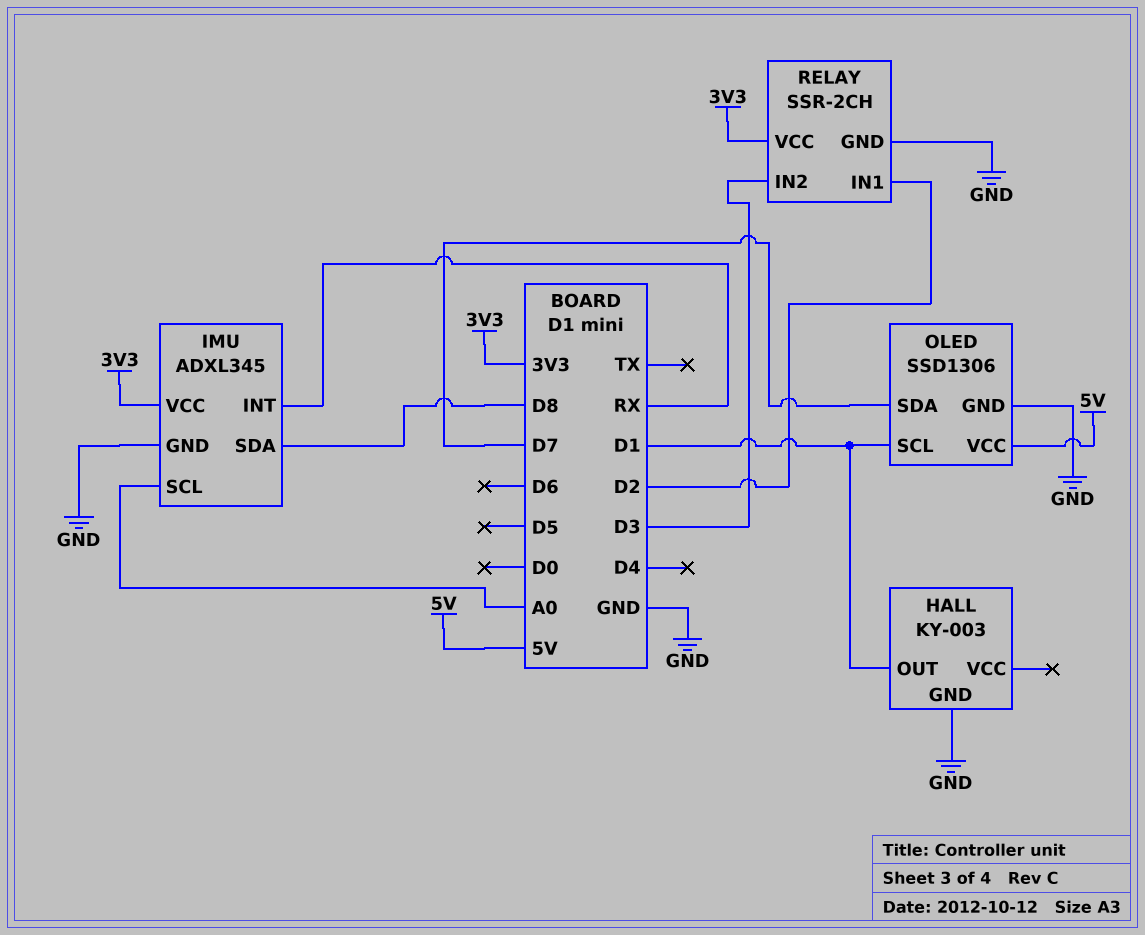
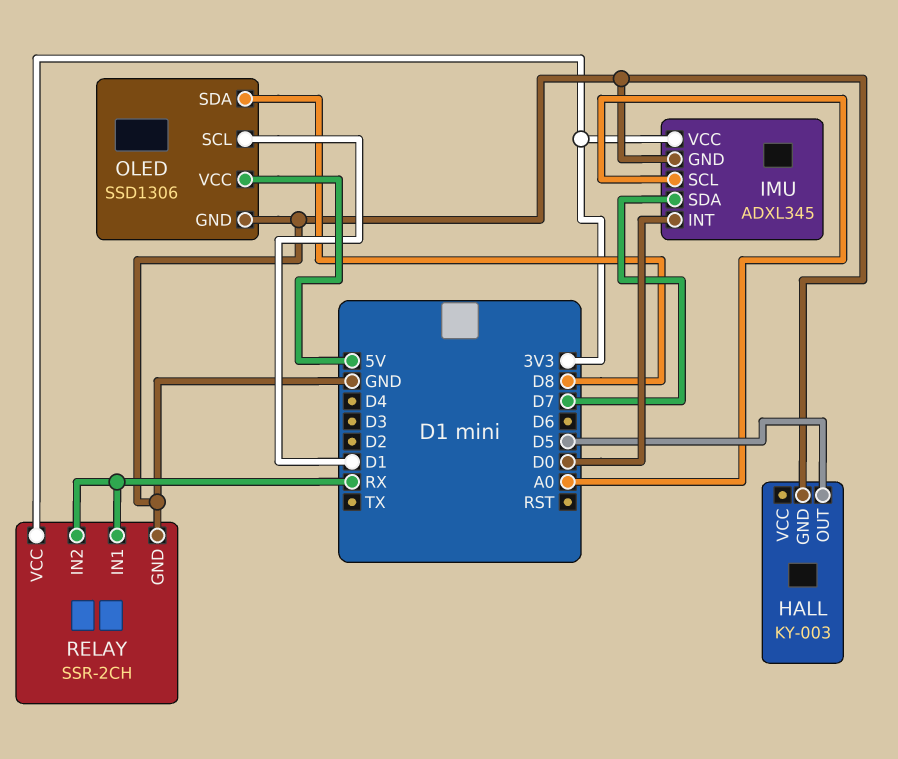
HALL pin OUT: D1 -> D5
IMU pin INT: RX -> D0
IMU pin SDA: D8 -> D7
OLED pin SDA: D7 -> D8
RELAY pin IN1: D2 -> RX
RELAY pin IN2: D3 -> RX

